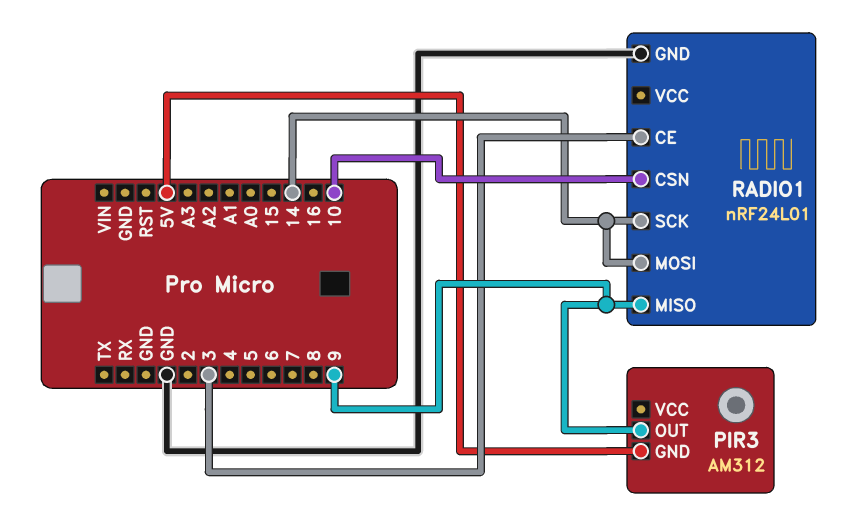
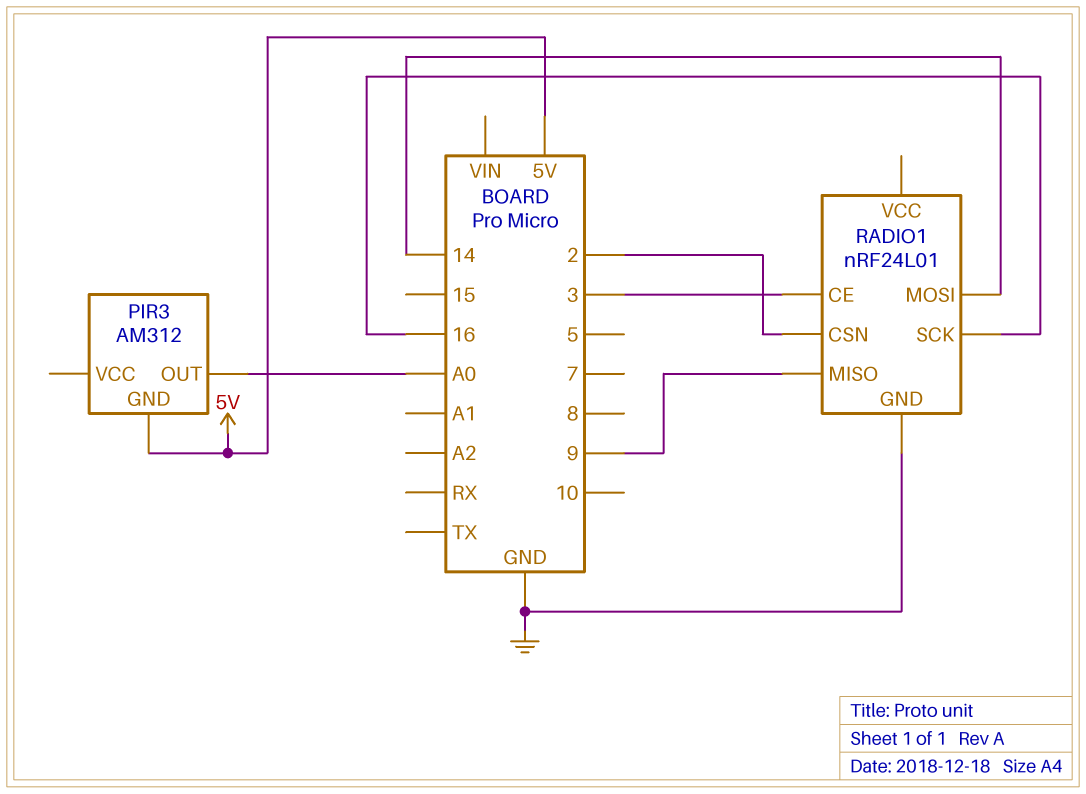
PIR3 pin OUT: 9 -> A0
RADIO1 pin CSN: 10 -> 2
RADIO1 pin SCK: 14 -> 16

